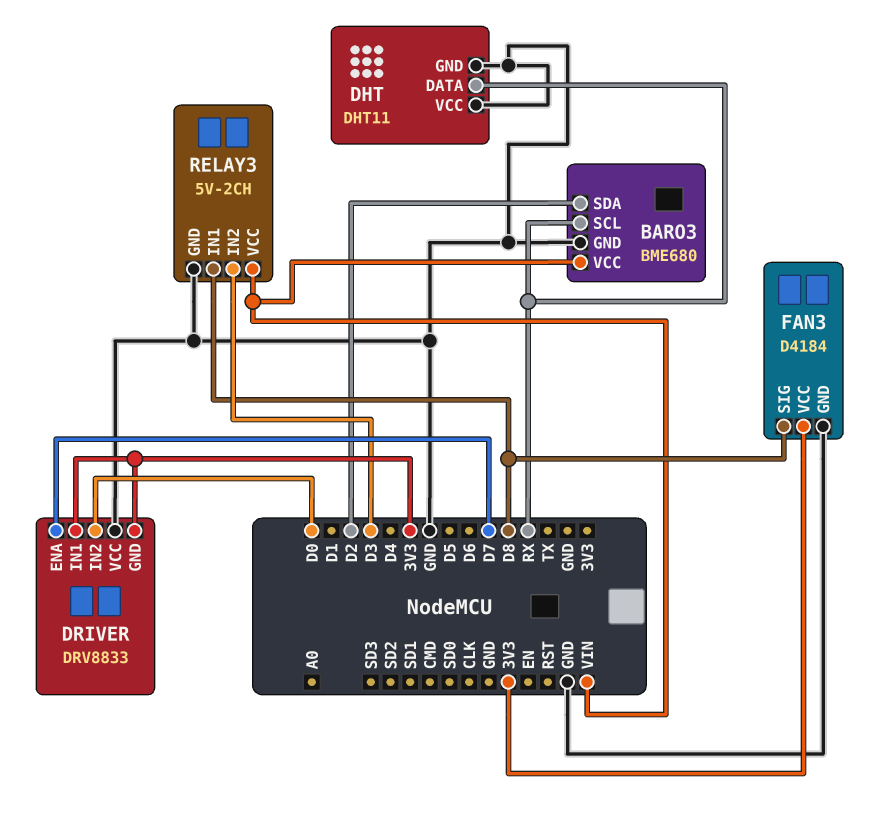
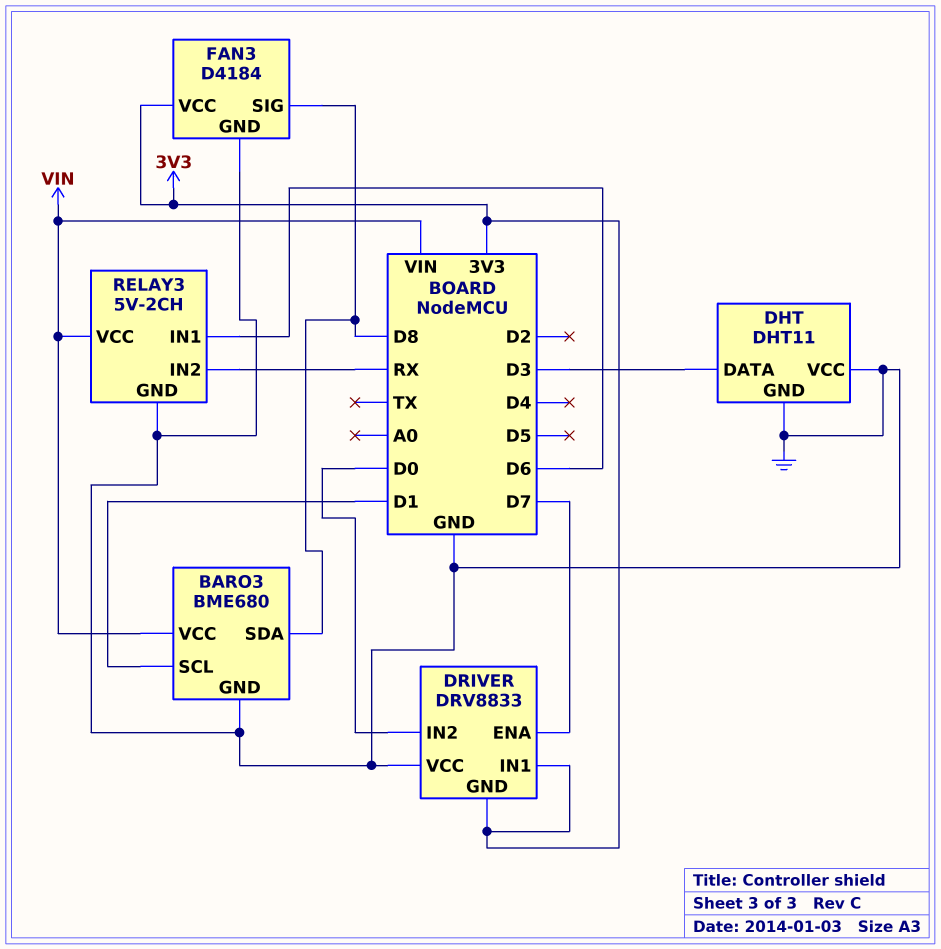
BARO3 pin SCL: RX -> D1
BARO3 pin SDA: D2 -> D8
DHT pin DATA: RX -> D3
RELAY3 pin IN1: D8 -> D6
RELAY3 pin IN2: D3 -> RX

